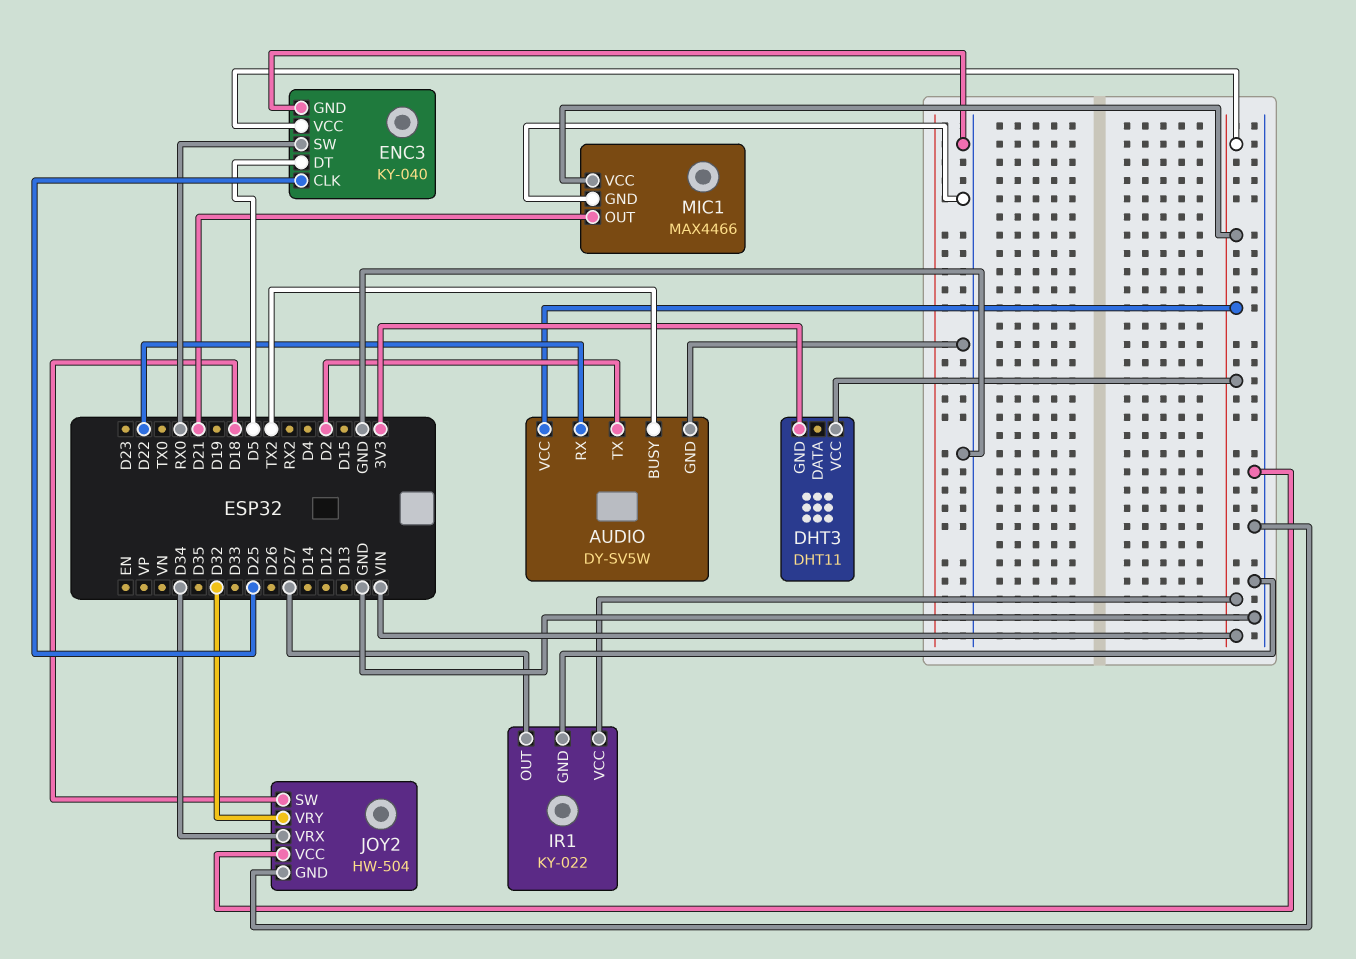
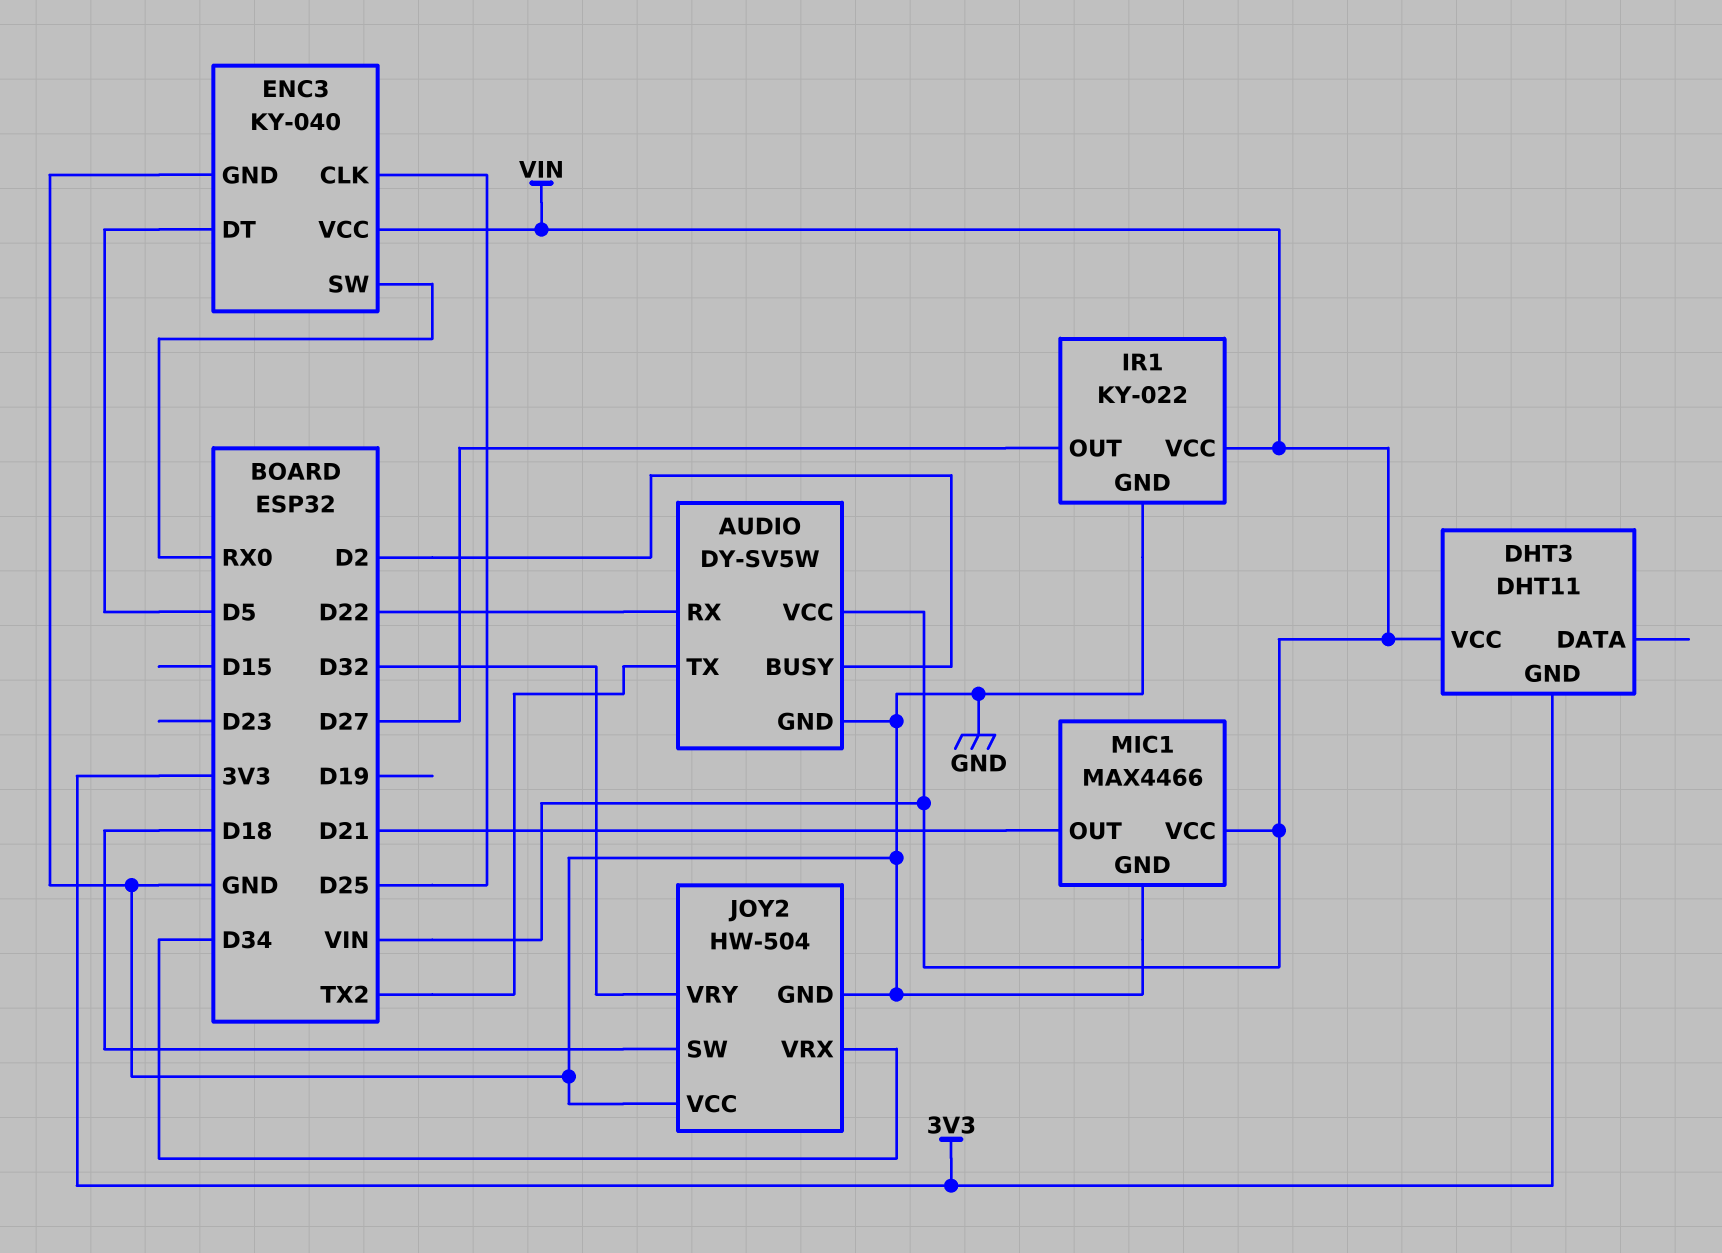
AUDIO pin BUSY: TX2 -> D2
AUDIO pin TX: D2 -> TX2

